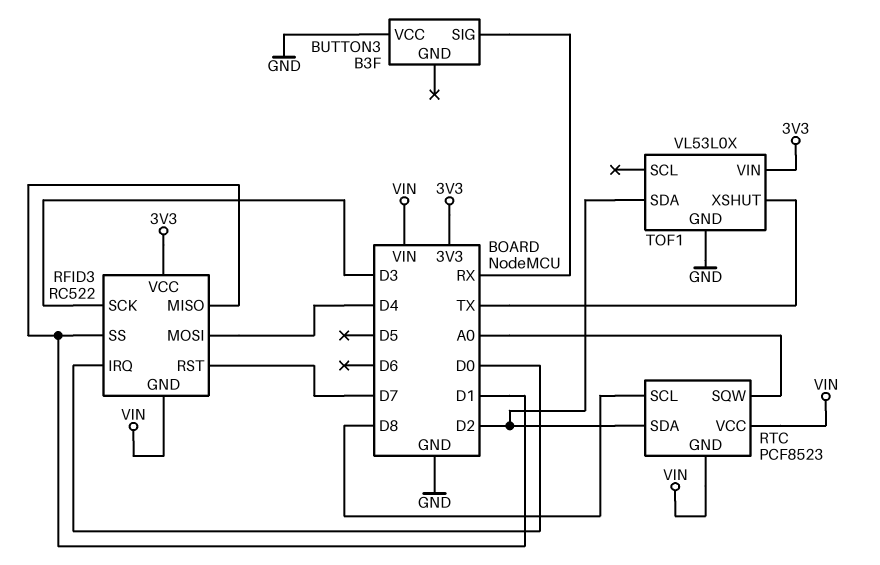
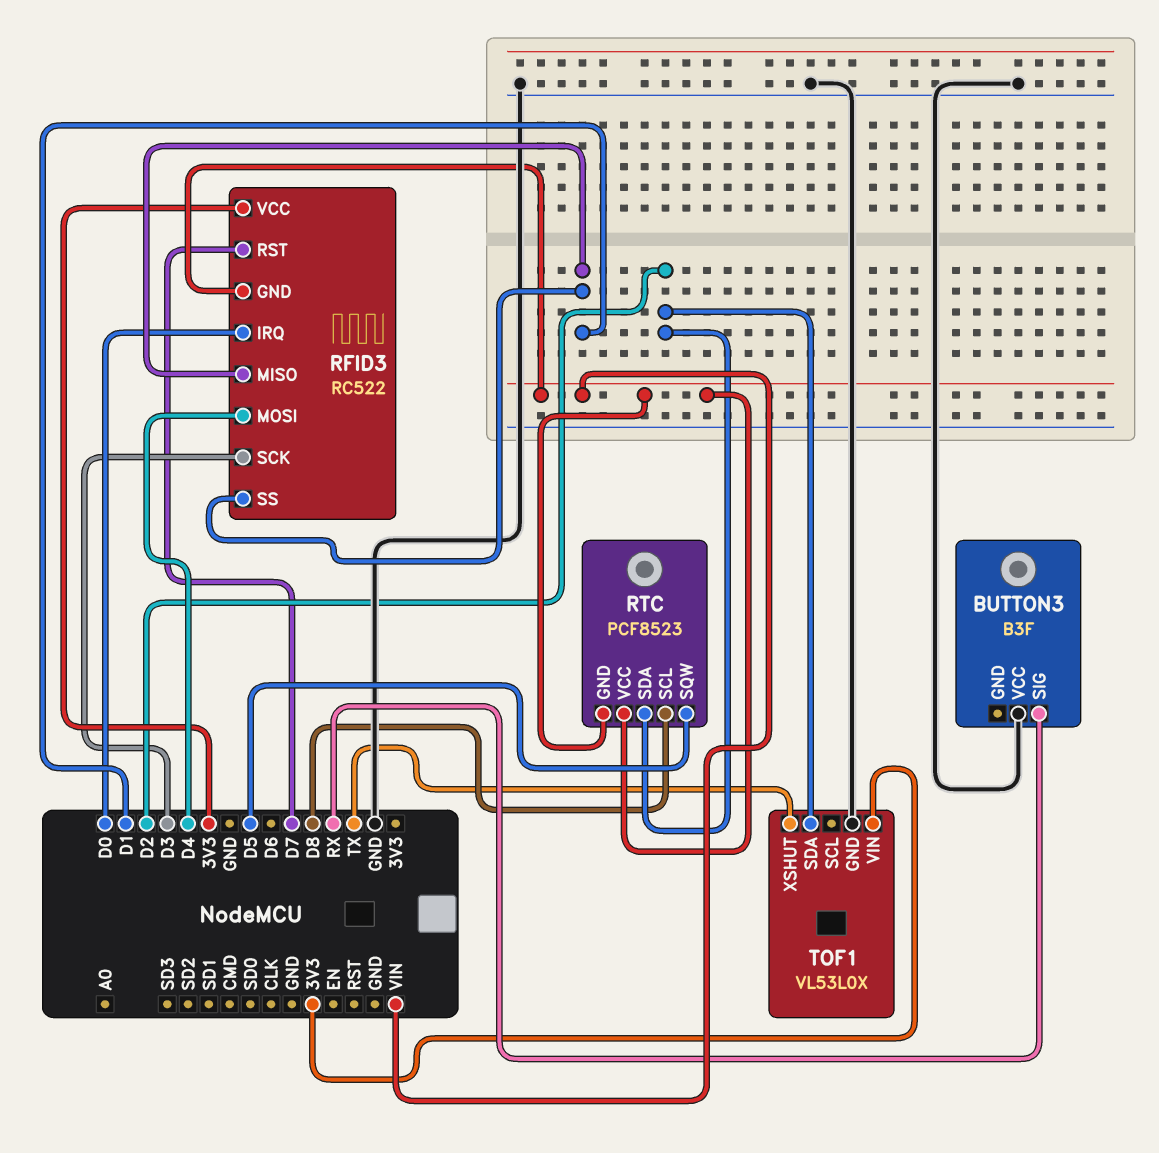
RTC pin SQW: A0 -> D5

